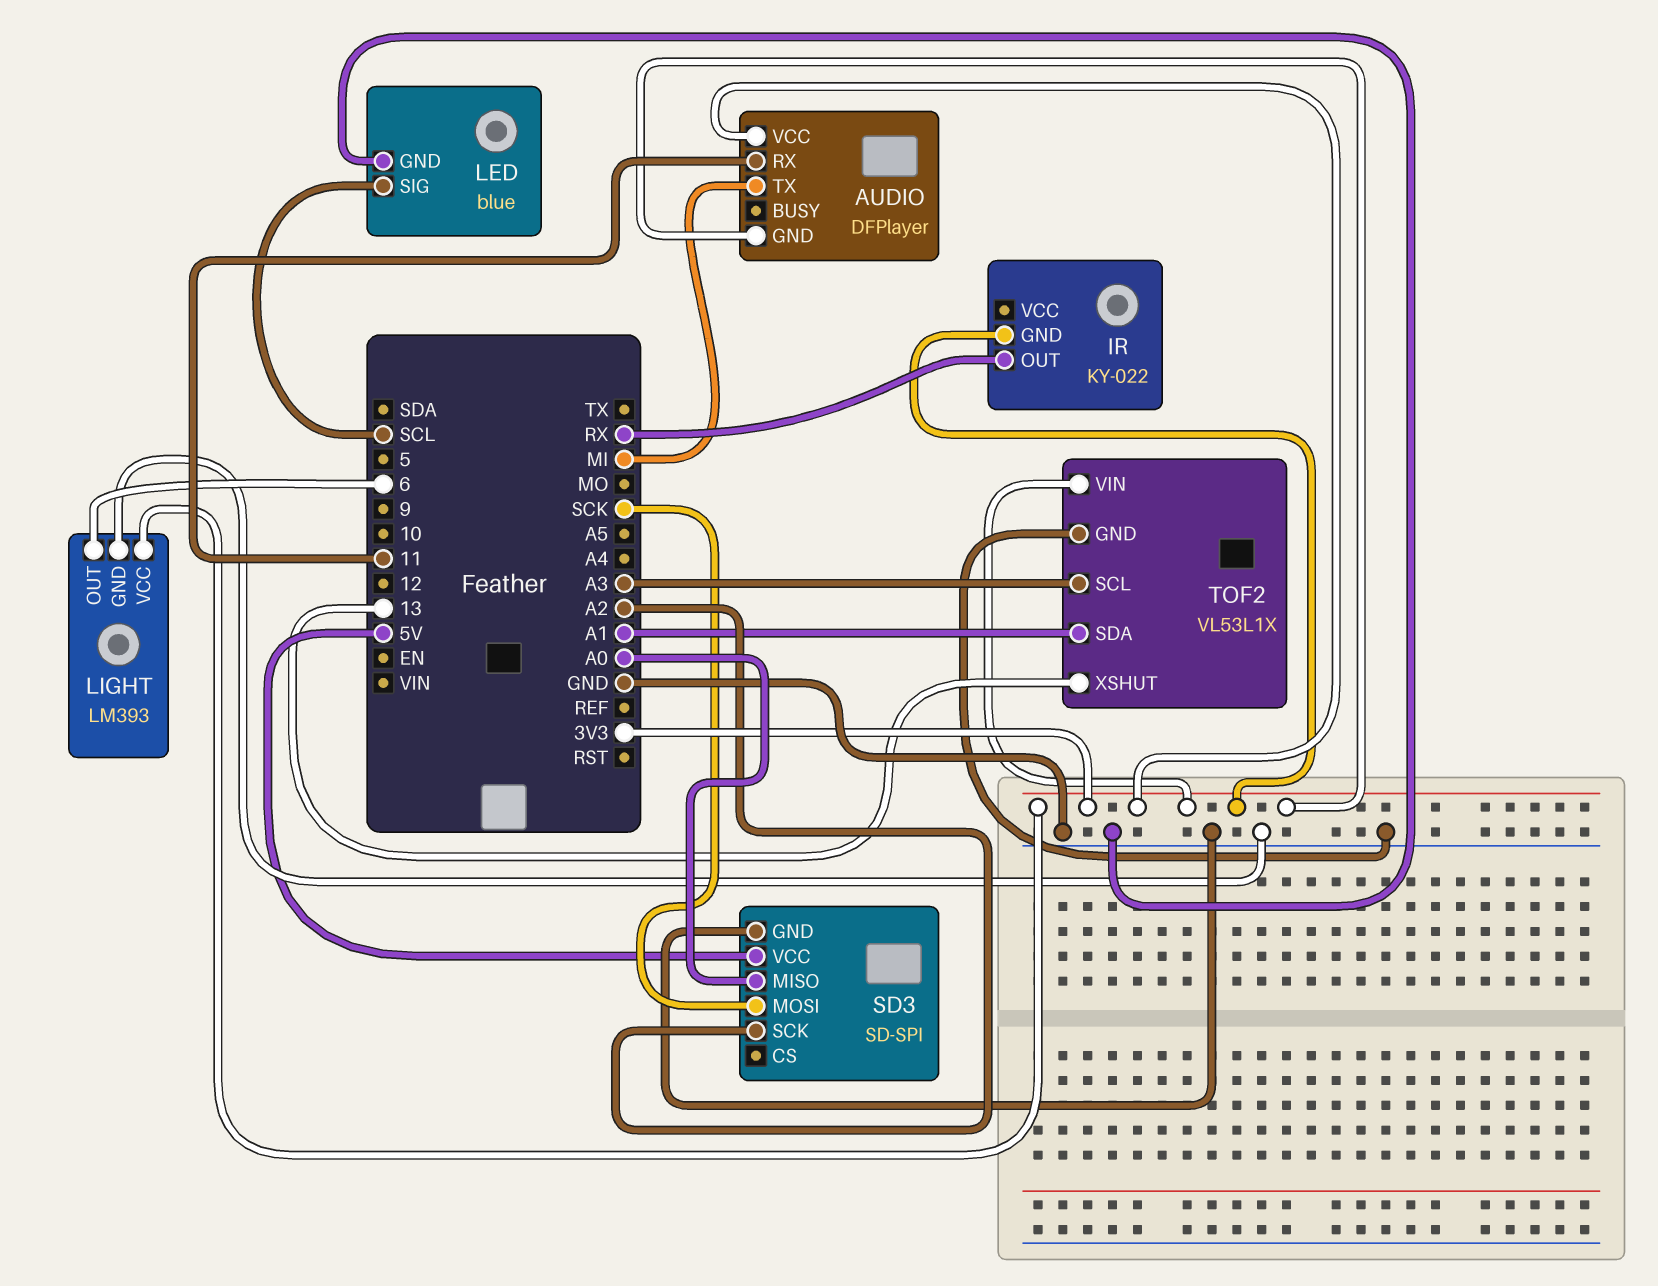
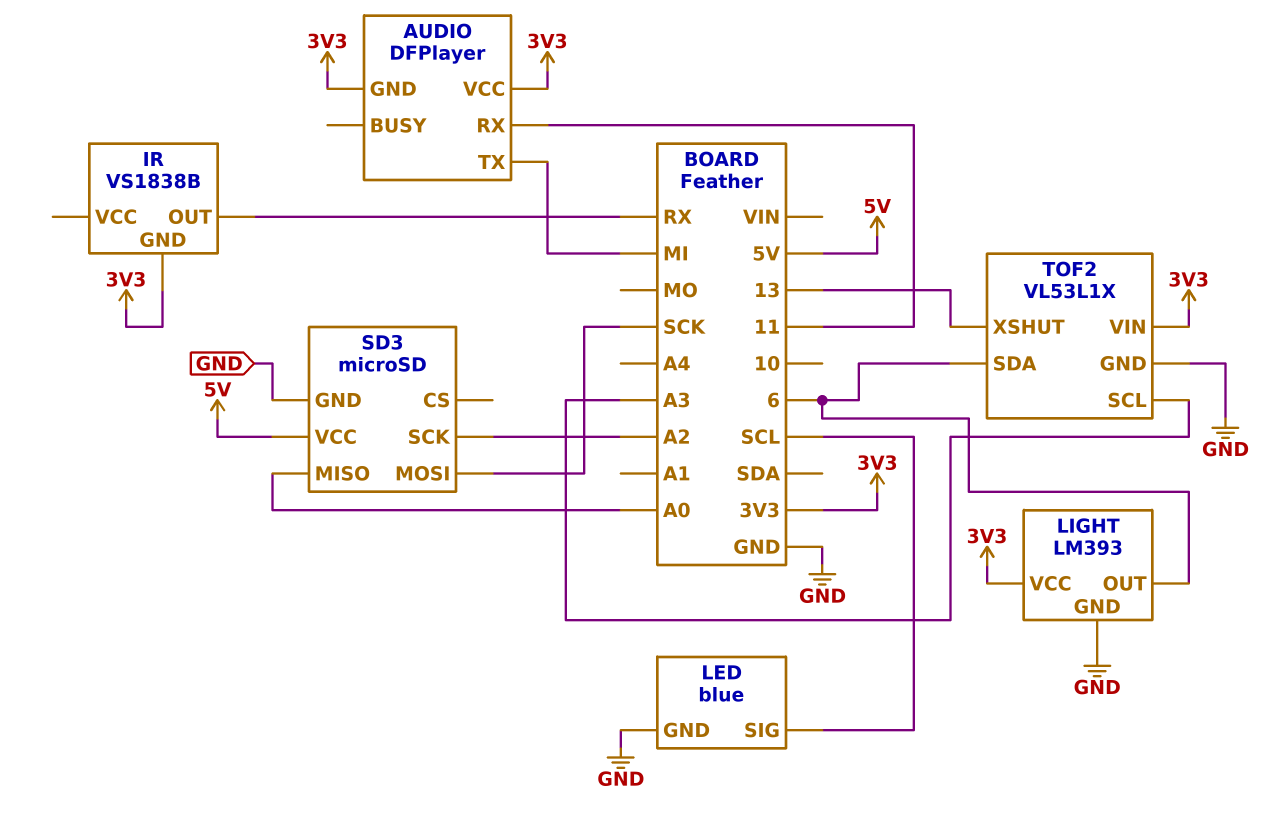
IR: KY-022 -> VS1838B
SD3: SD-SPI -> microSD
TOF2 pin SDA: A1 -> 6

